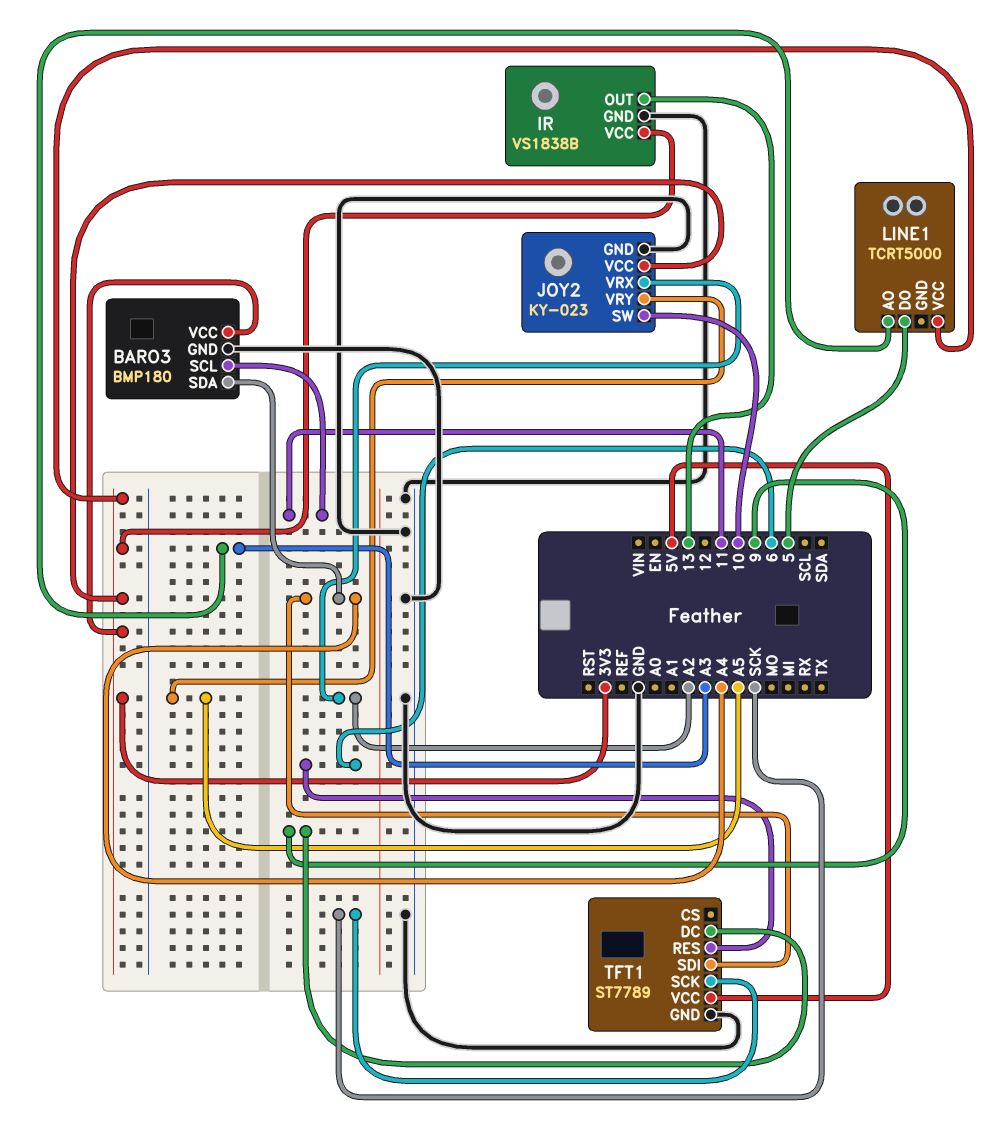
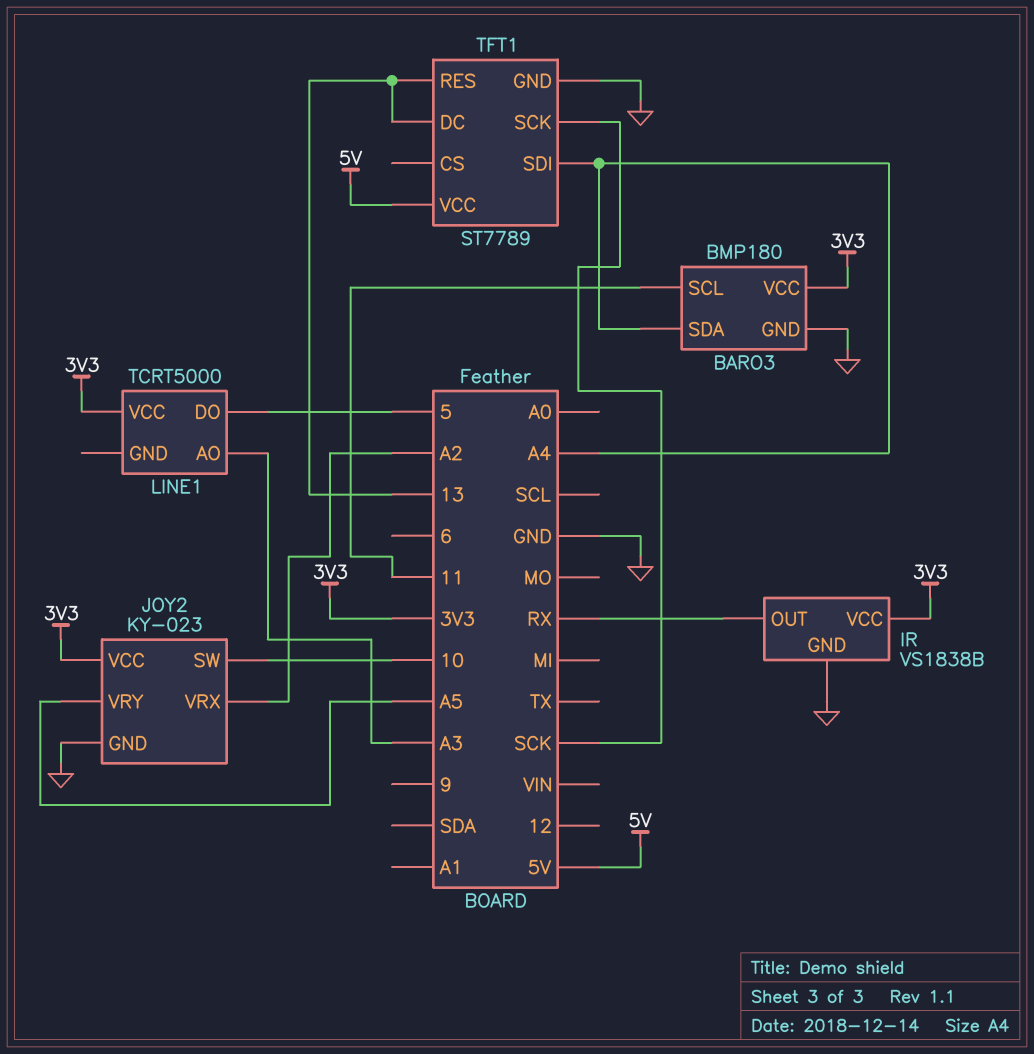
IR pin OUT: 13 -> RX
TFT1 pin DC: 9 -> 13
TFT1 pin RES: 6 -> 13

